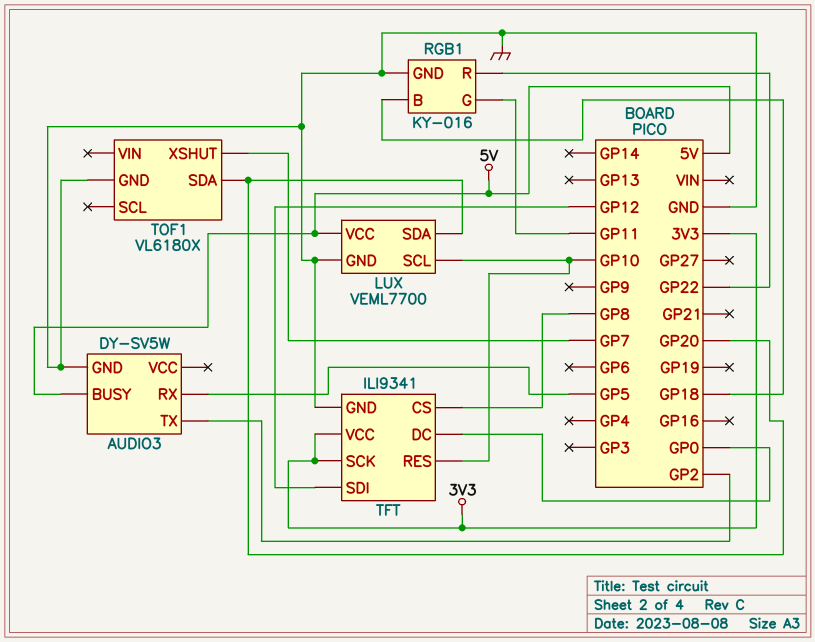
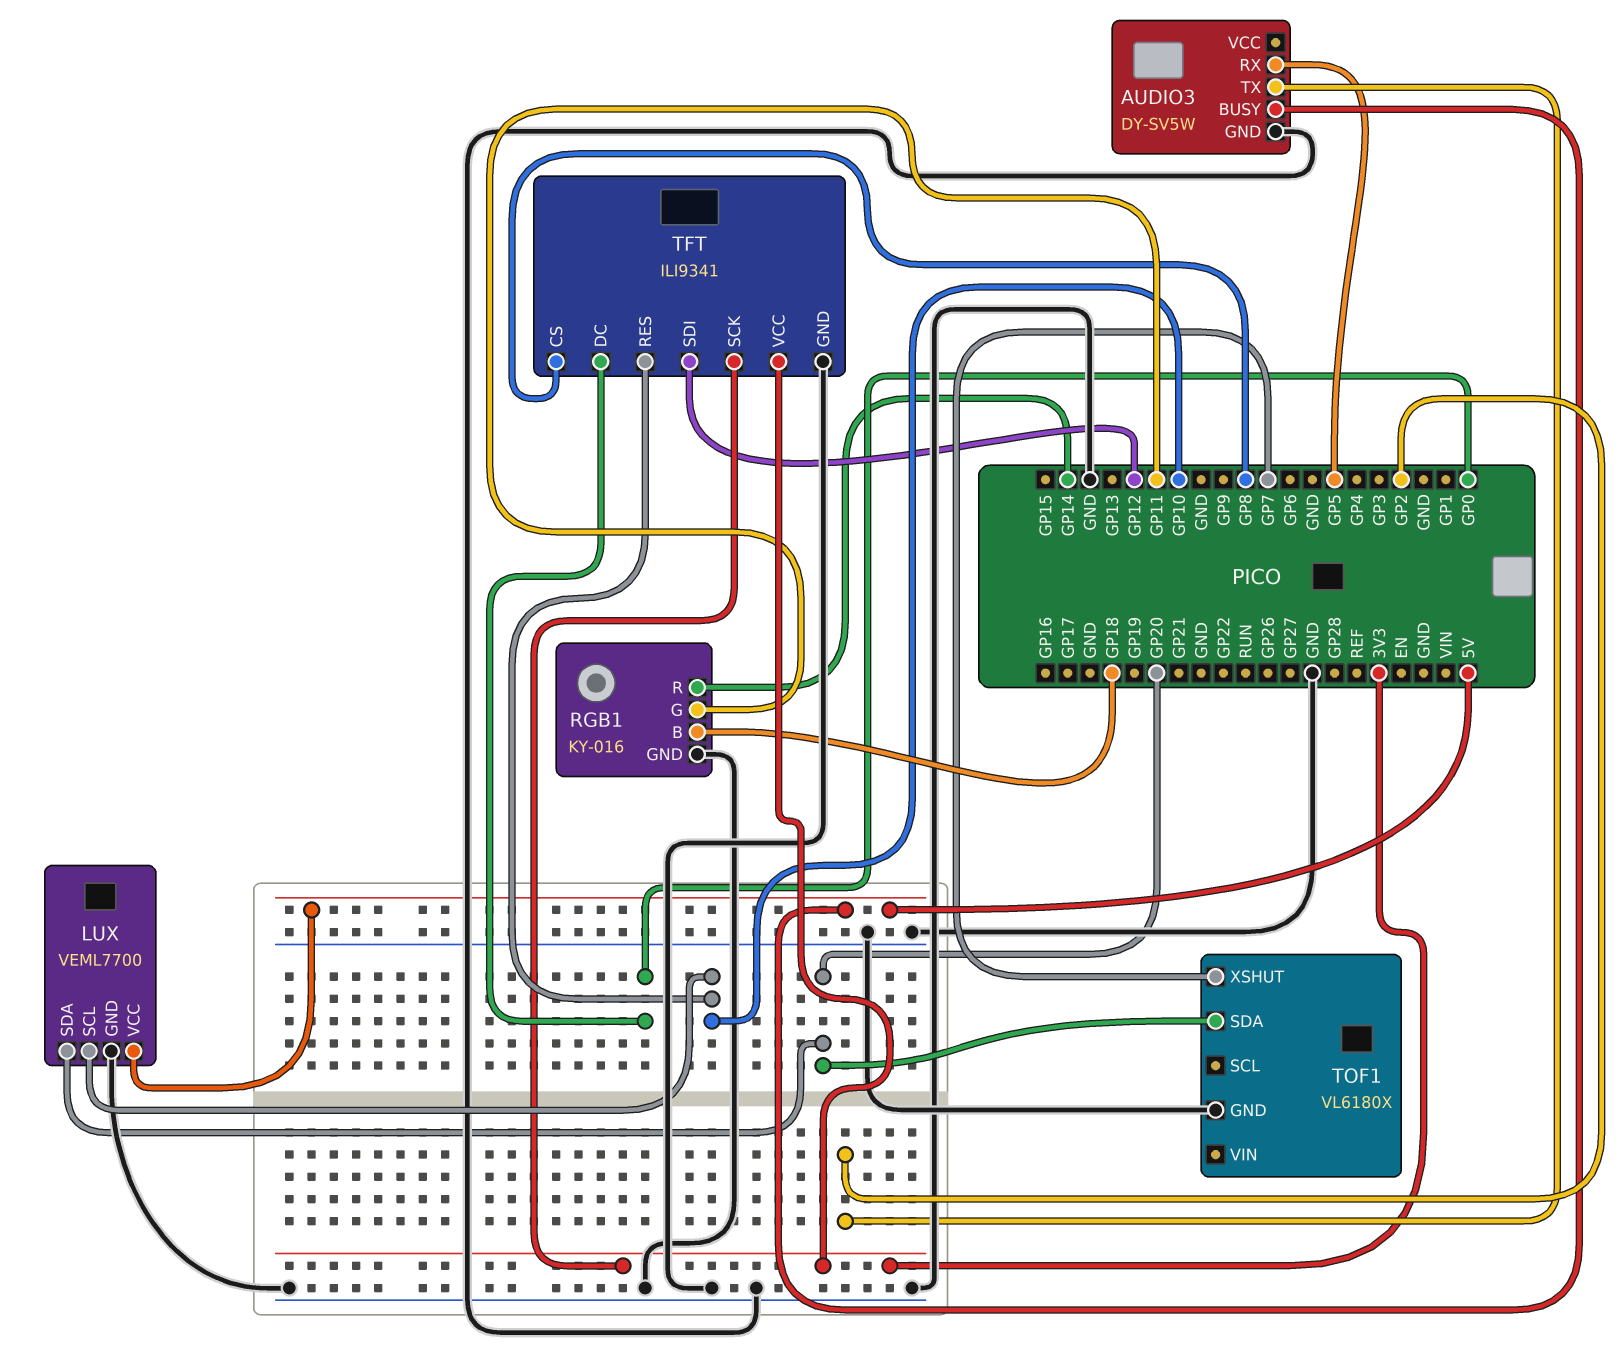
RGB1 pin R: GP22 -> GP14

